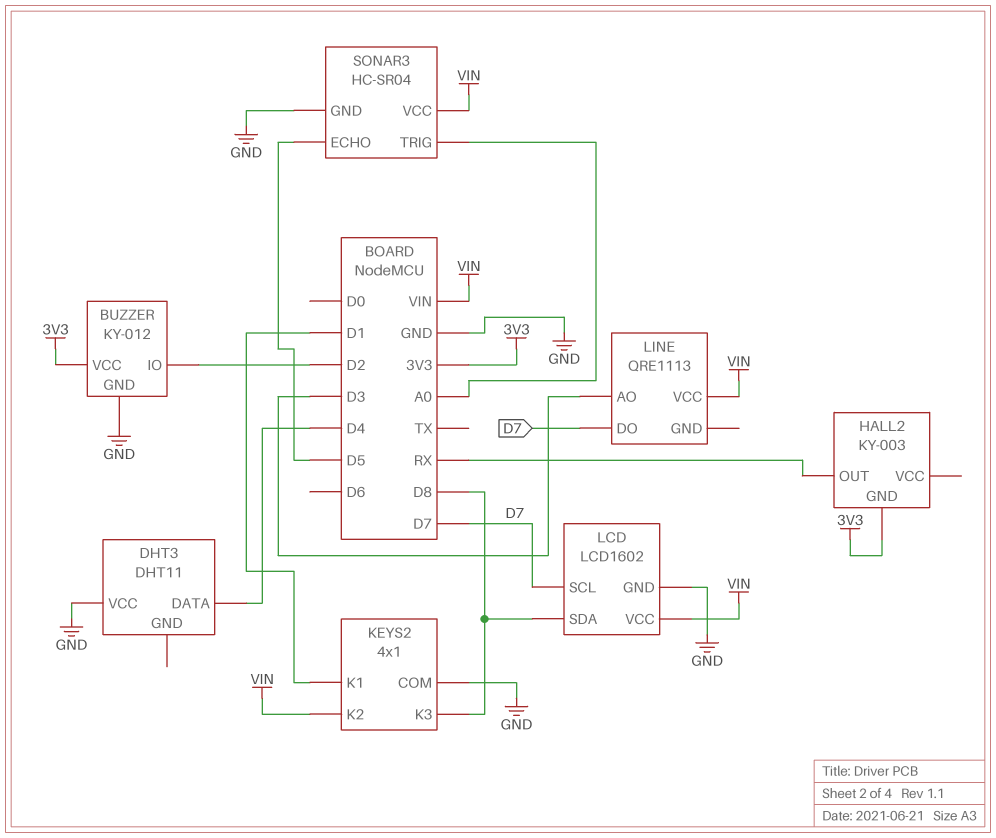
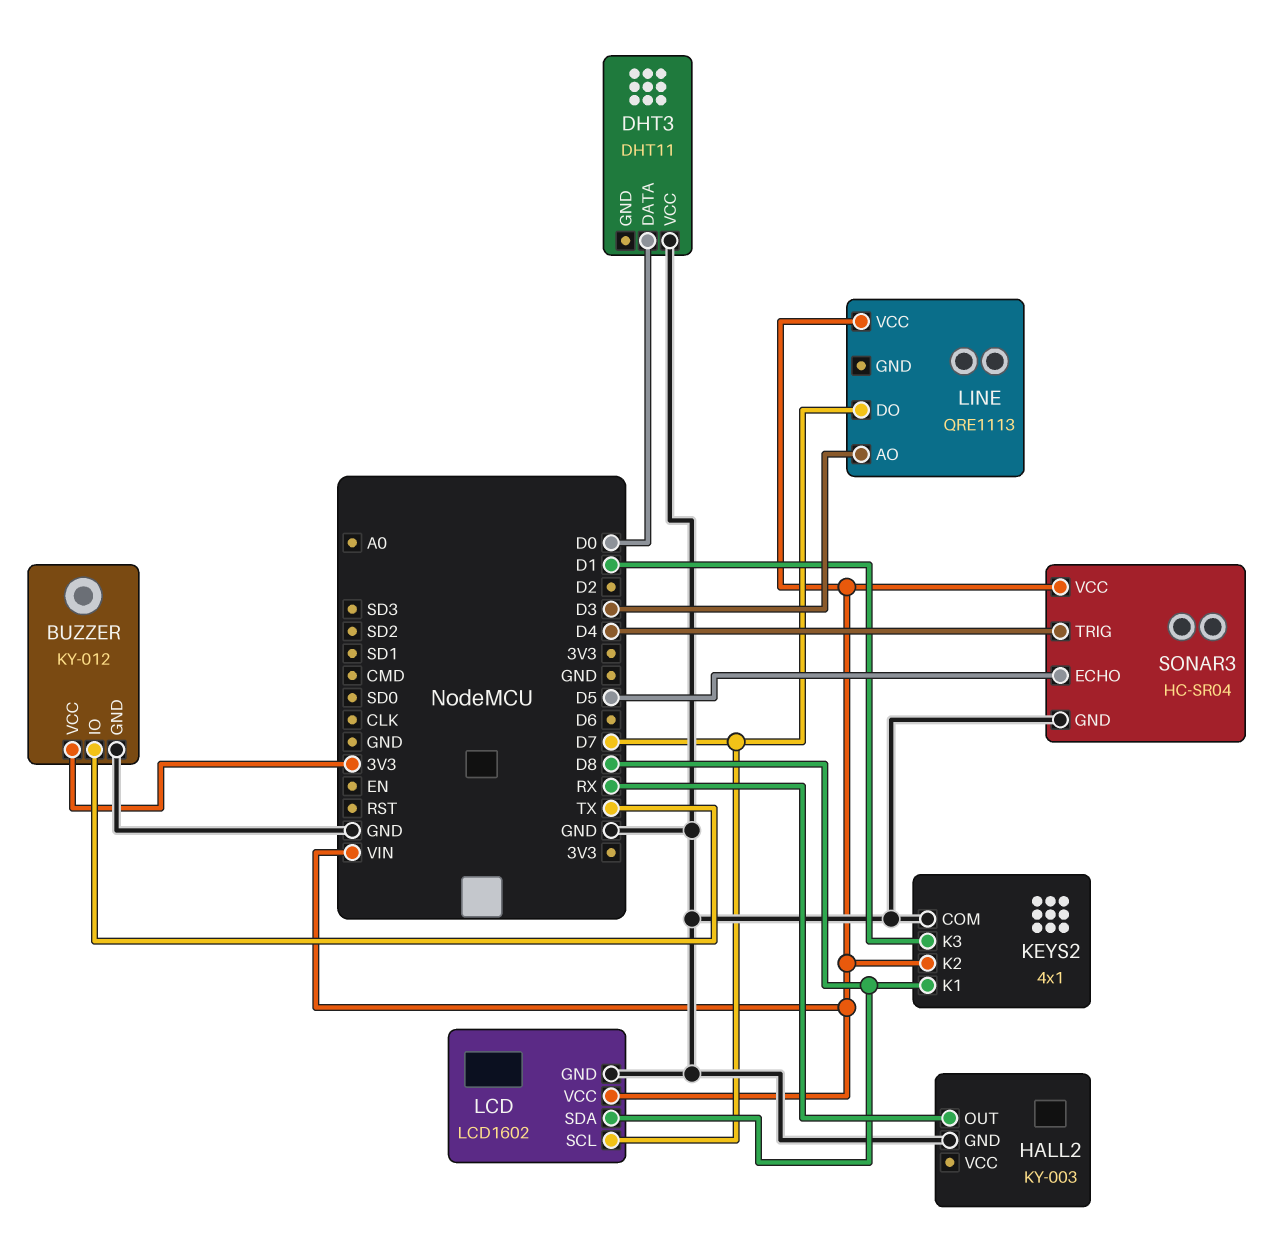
BUZZER pin IO: D2 -> TX
DHT3 pin DATA: D4 -> D0
HALL2 pin GND: 3V3 -> GND
KEYS2 pin K1: D1 -> D8
KEYS2 pin K3: D8 -> D1
SONAR3 pin TRIG: A0 -> D4

